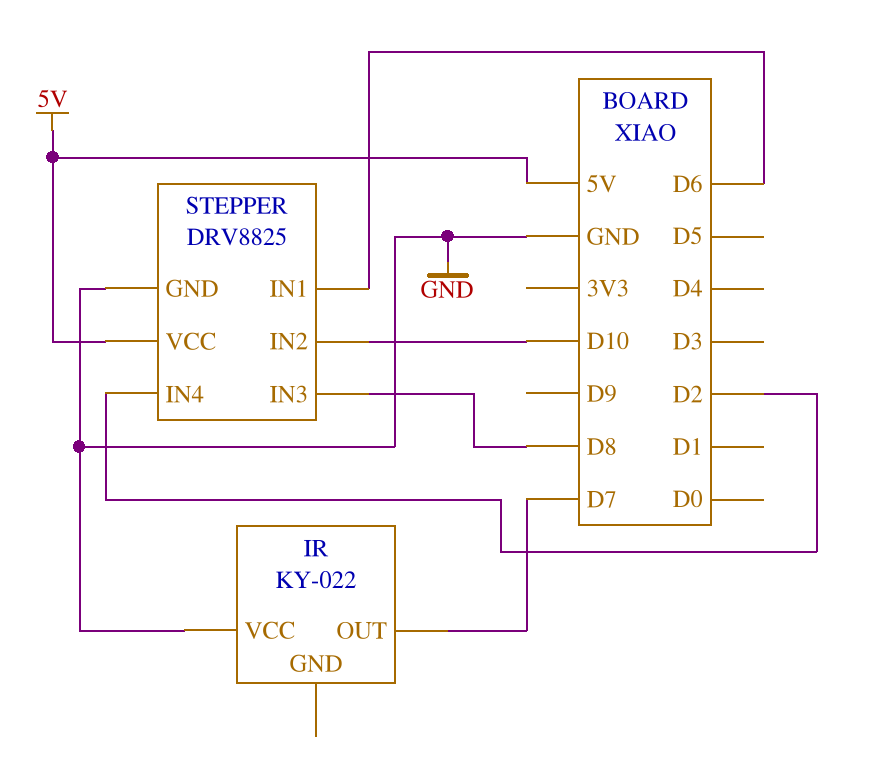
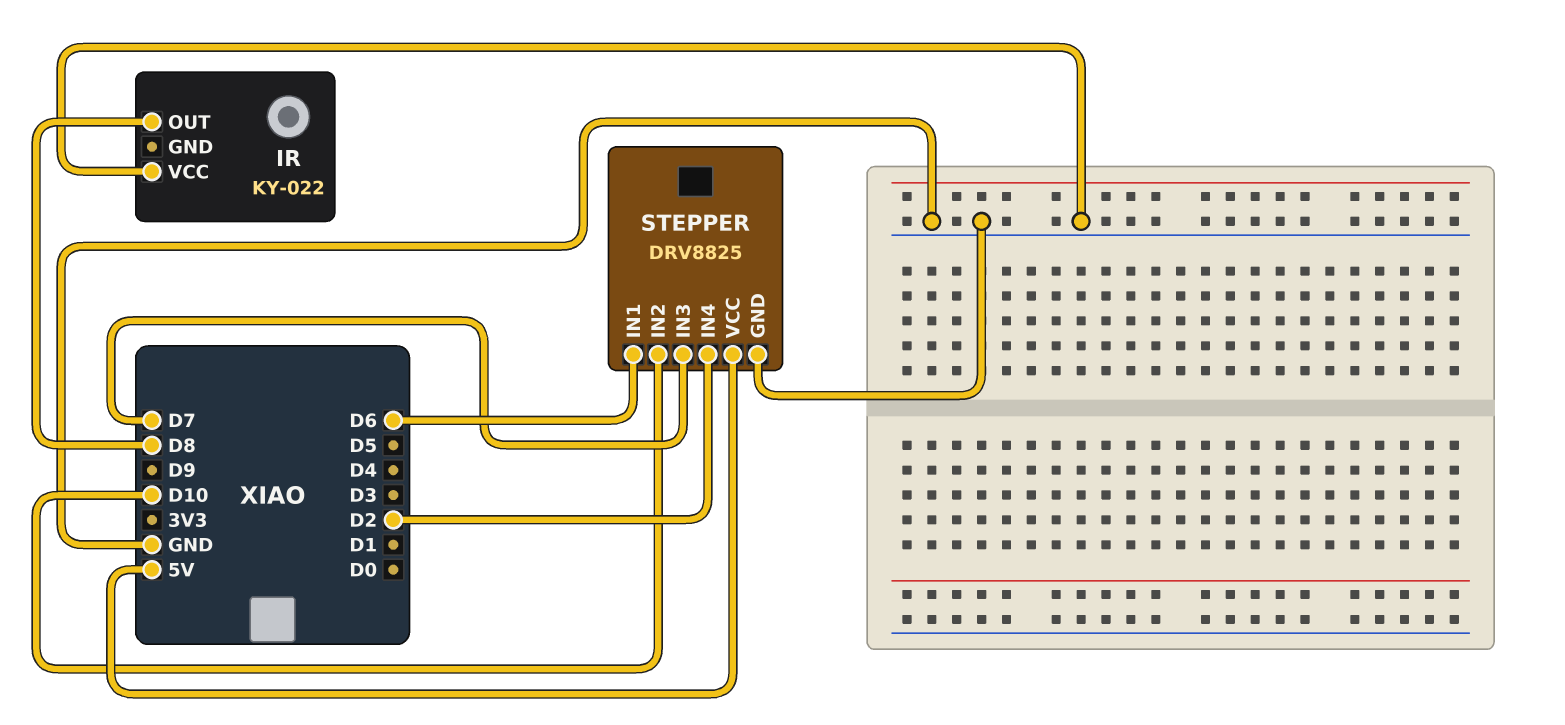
IR pin OUT: D7 -> D8
STEPPER pin IN3: D8 -> D7

